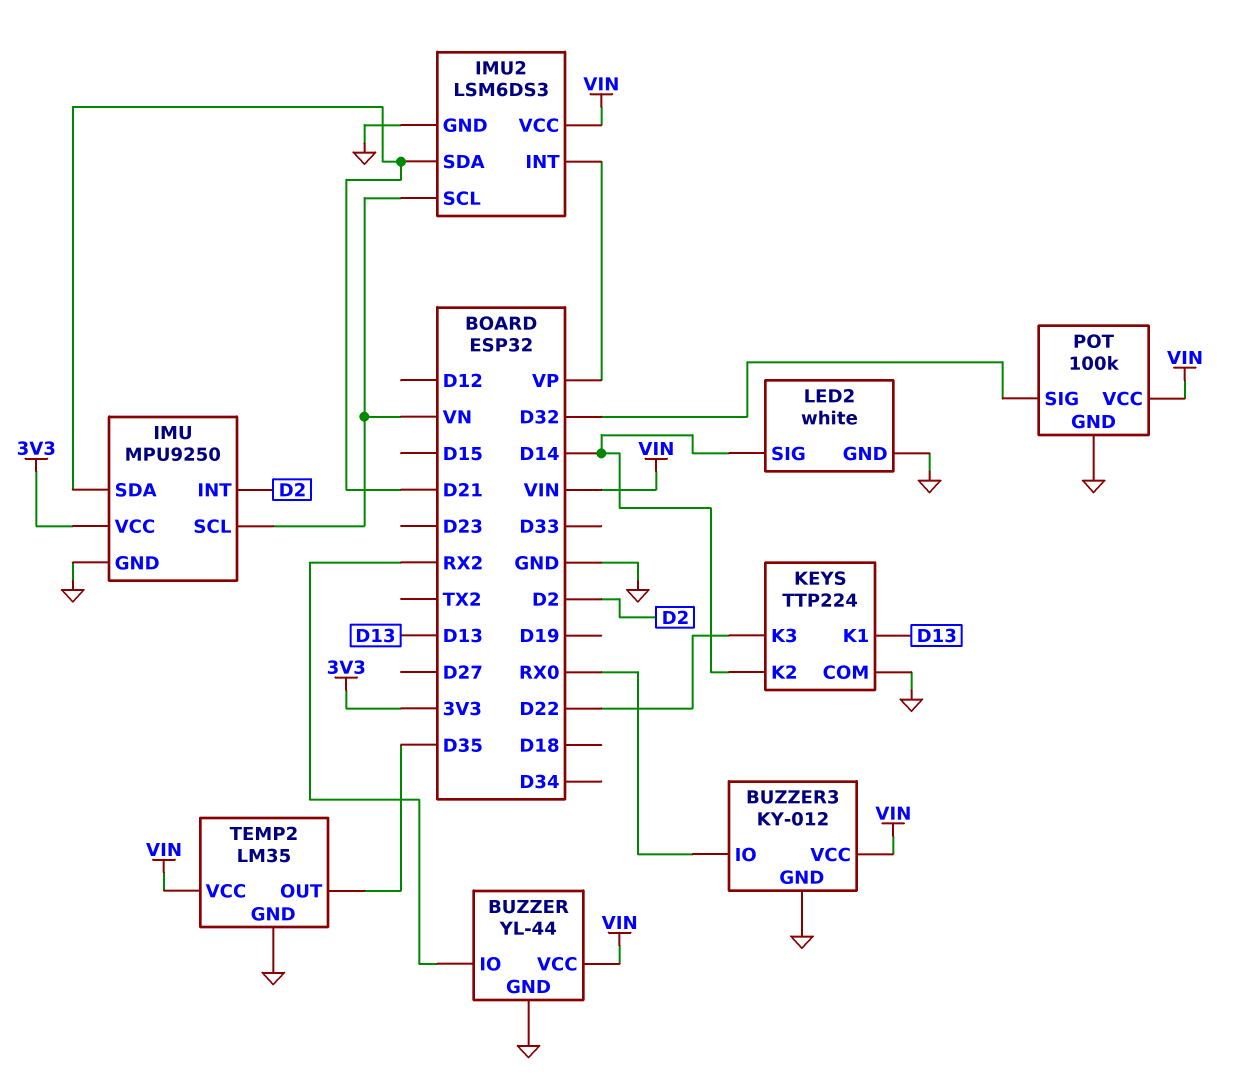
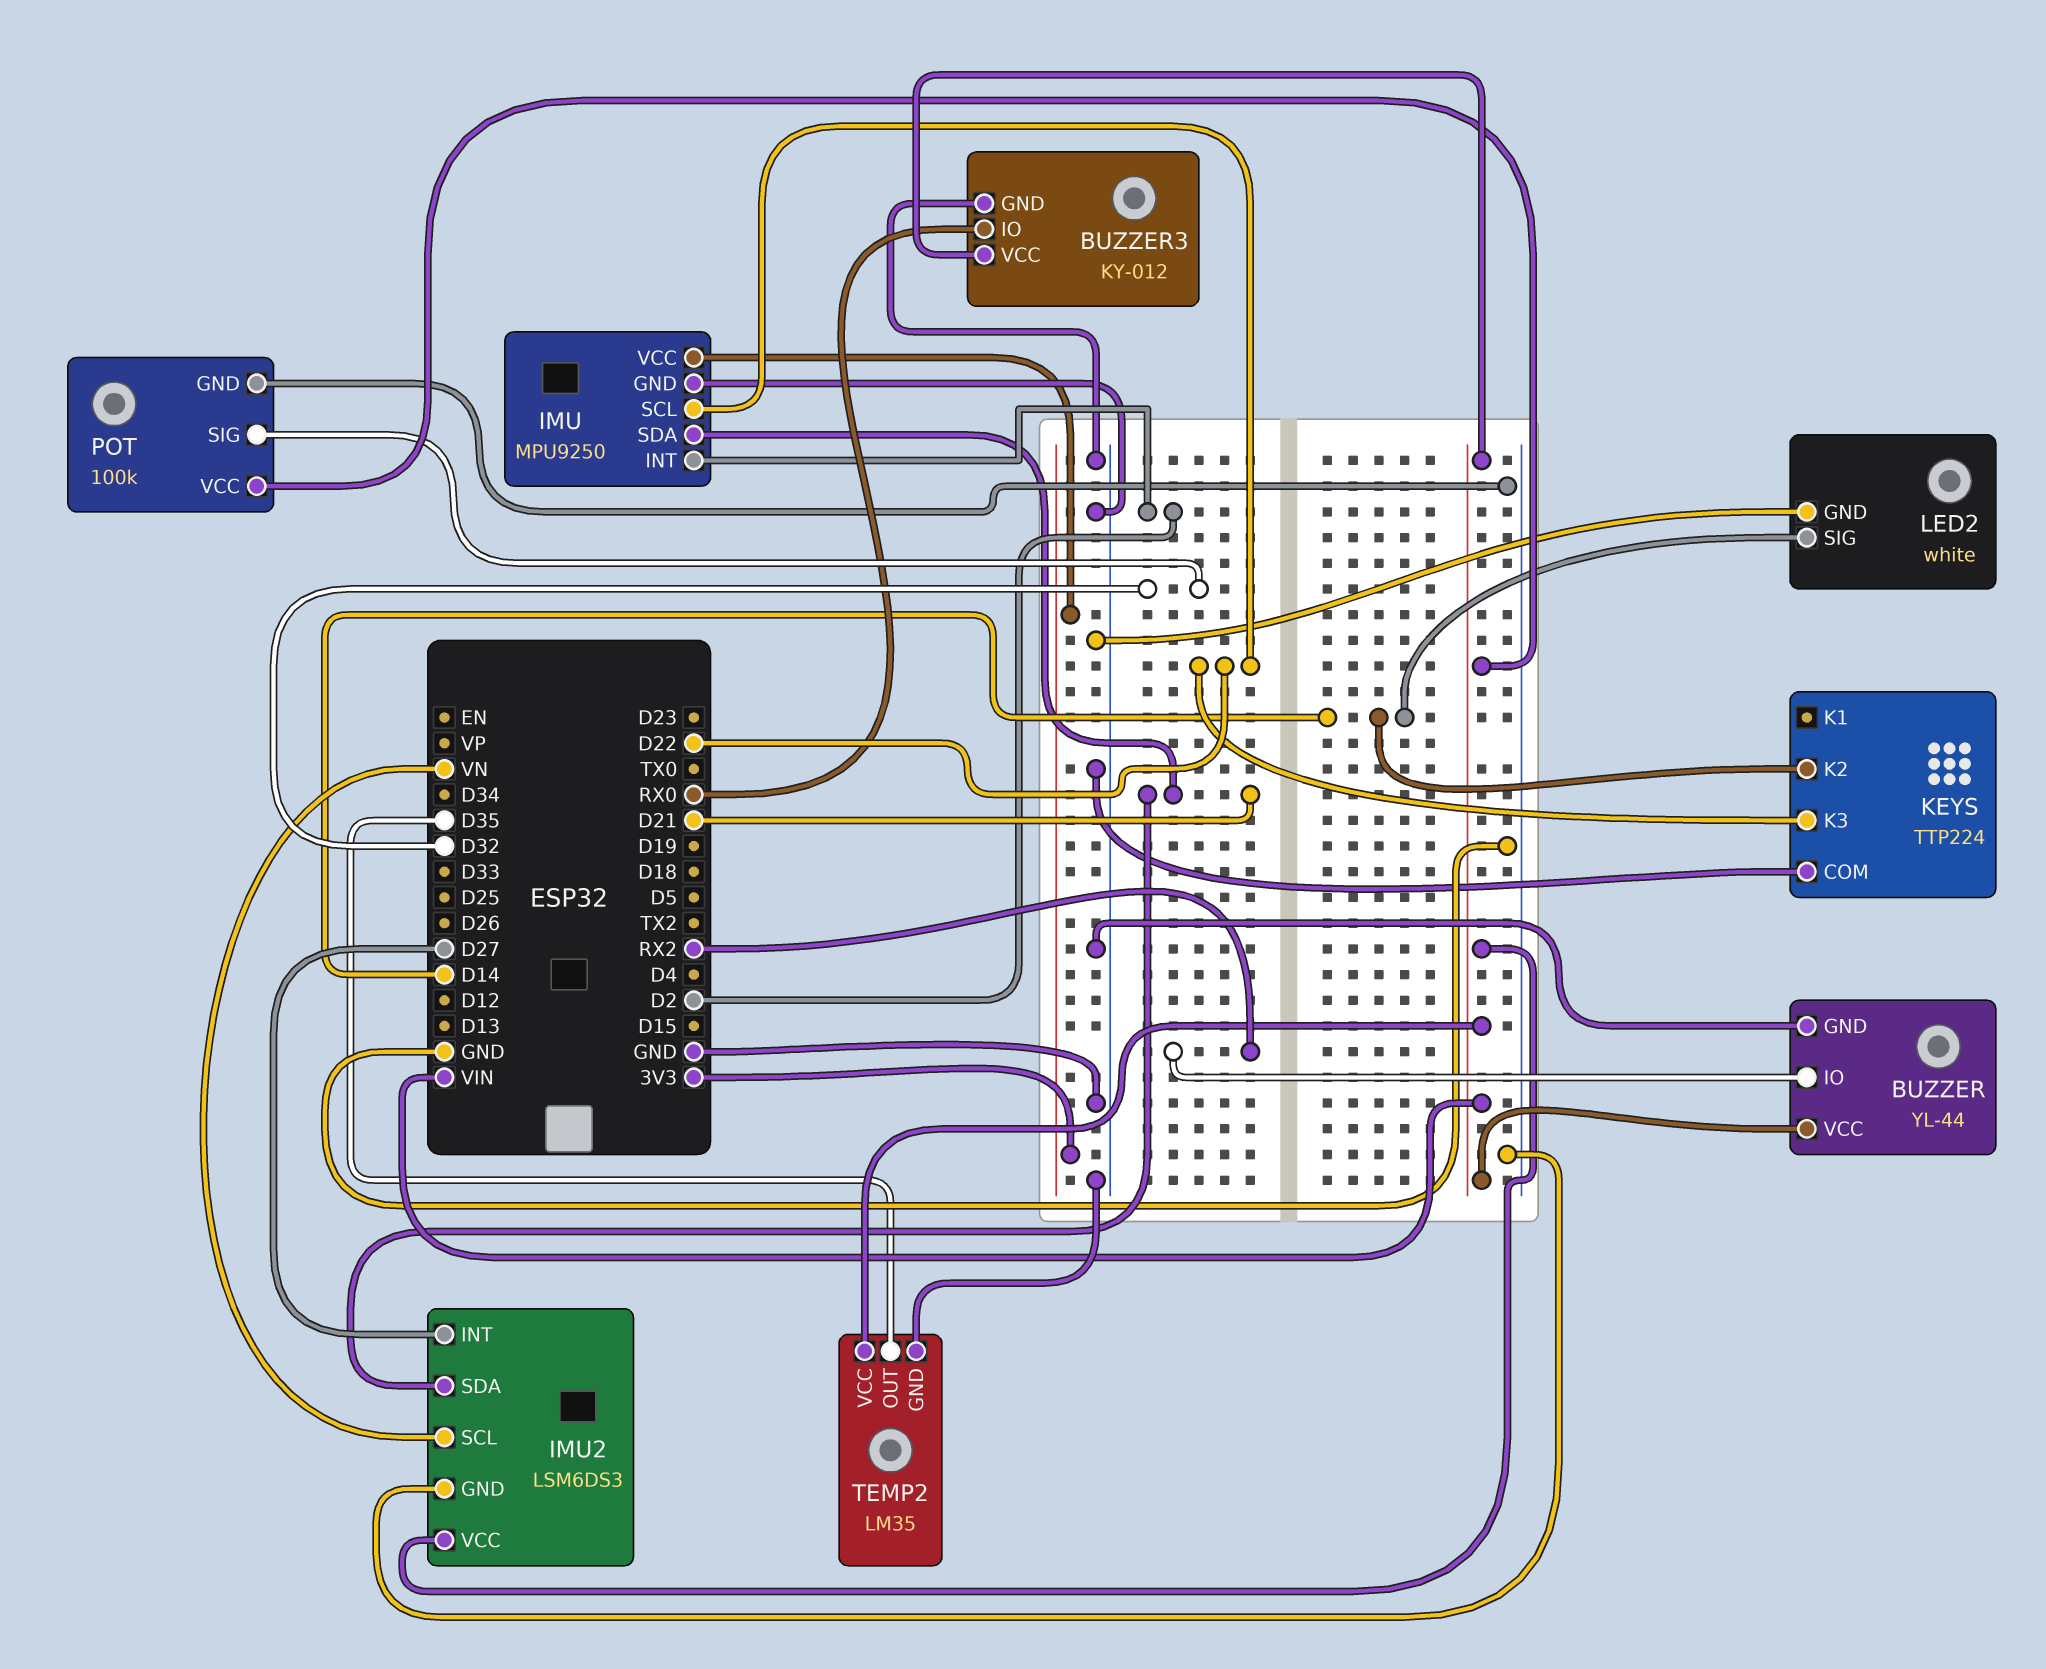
IMU pin SCL: VN -> D22
IMU2 pin INT: VP -> D27
KEYS pin K1: D13 -> none

